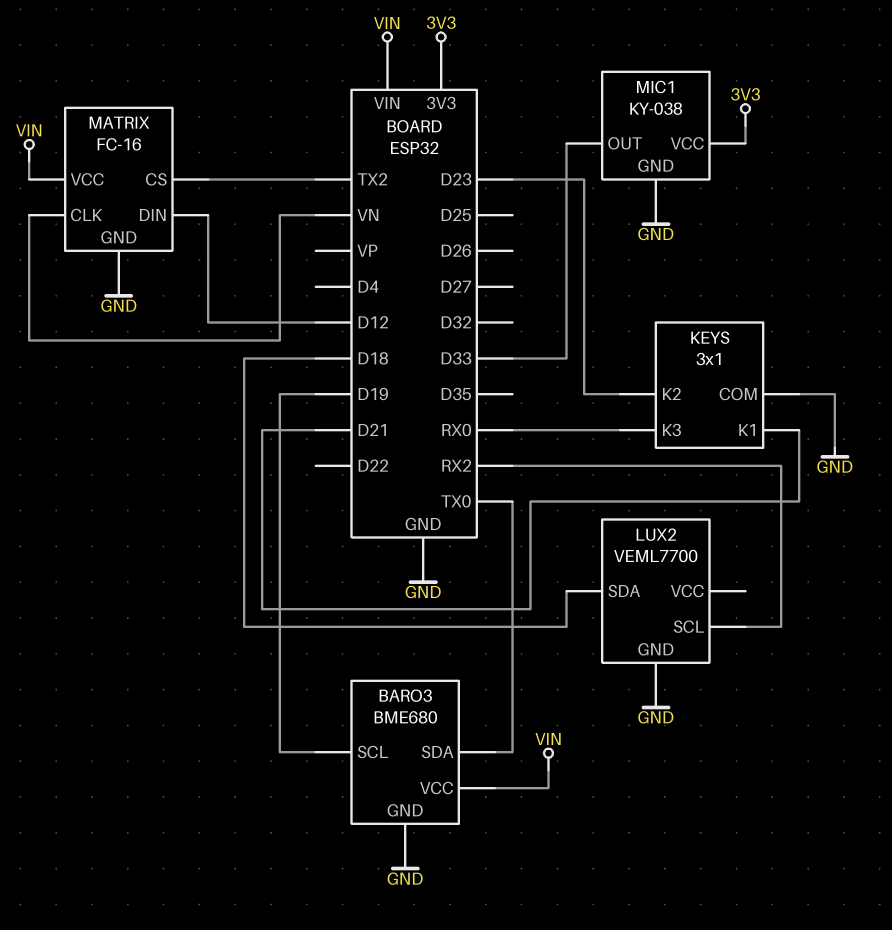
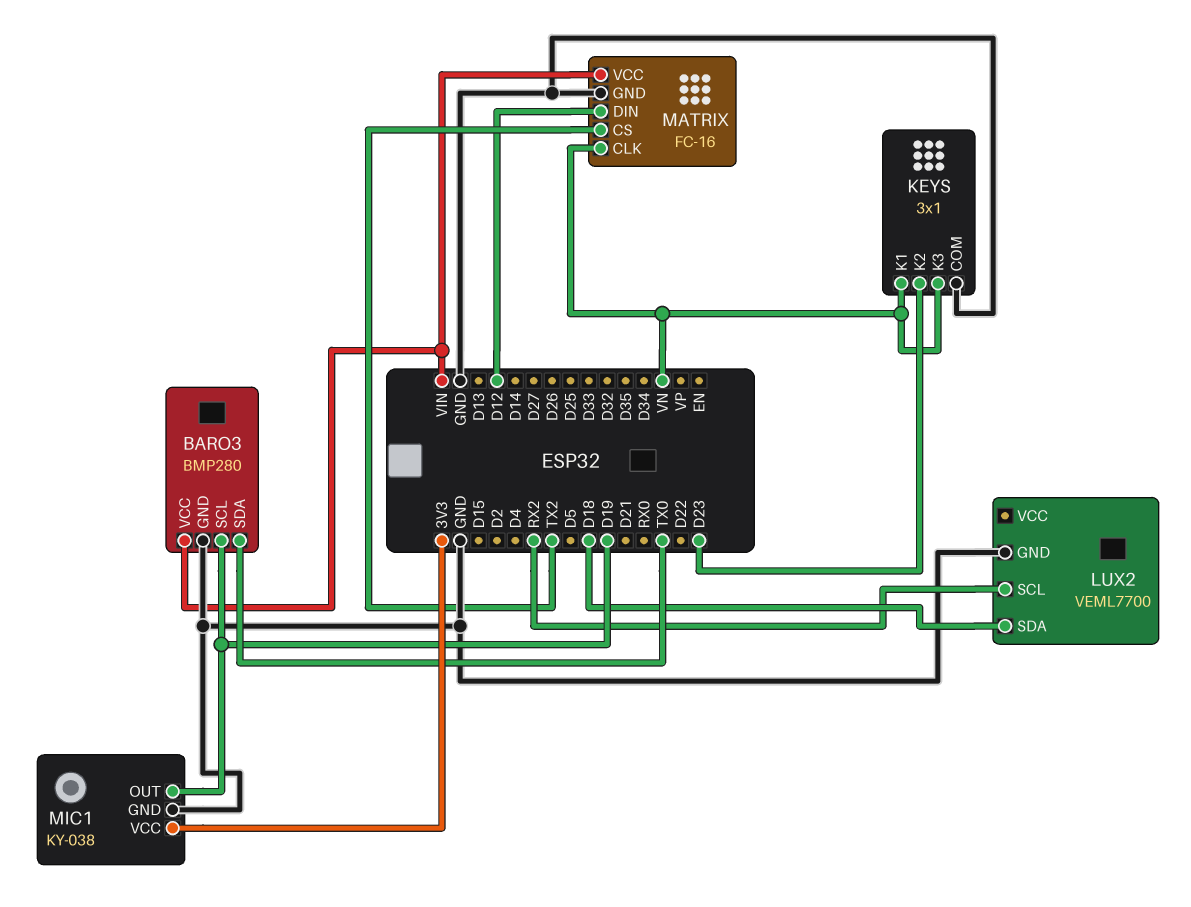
BARO3: BME680 -> BMP280
KEYS pin K1: D21 -> VN
KEYS pin K3: RX0 -> VN
MIC1 pin OUT: D33 -> D19

